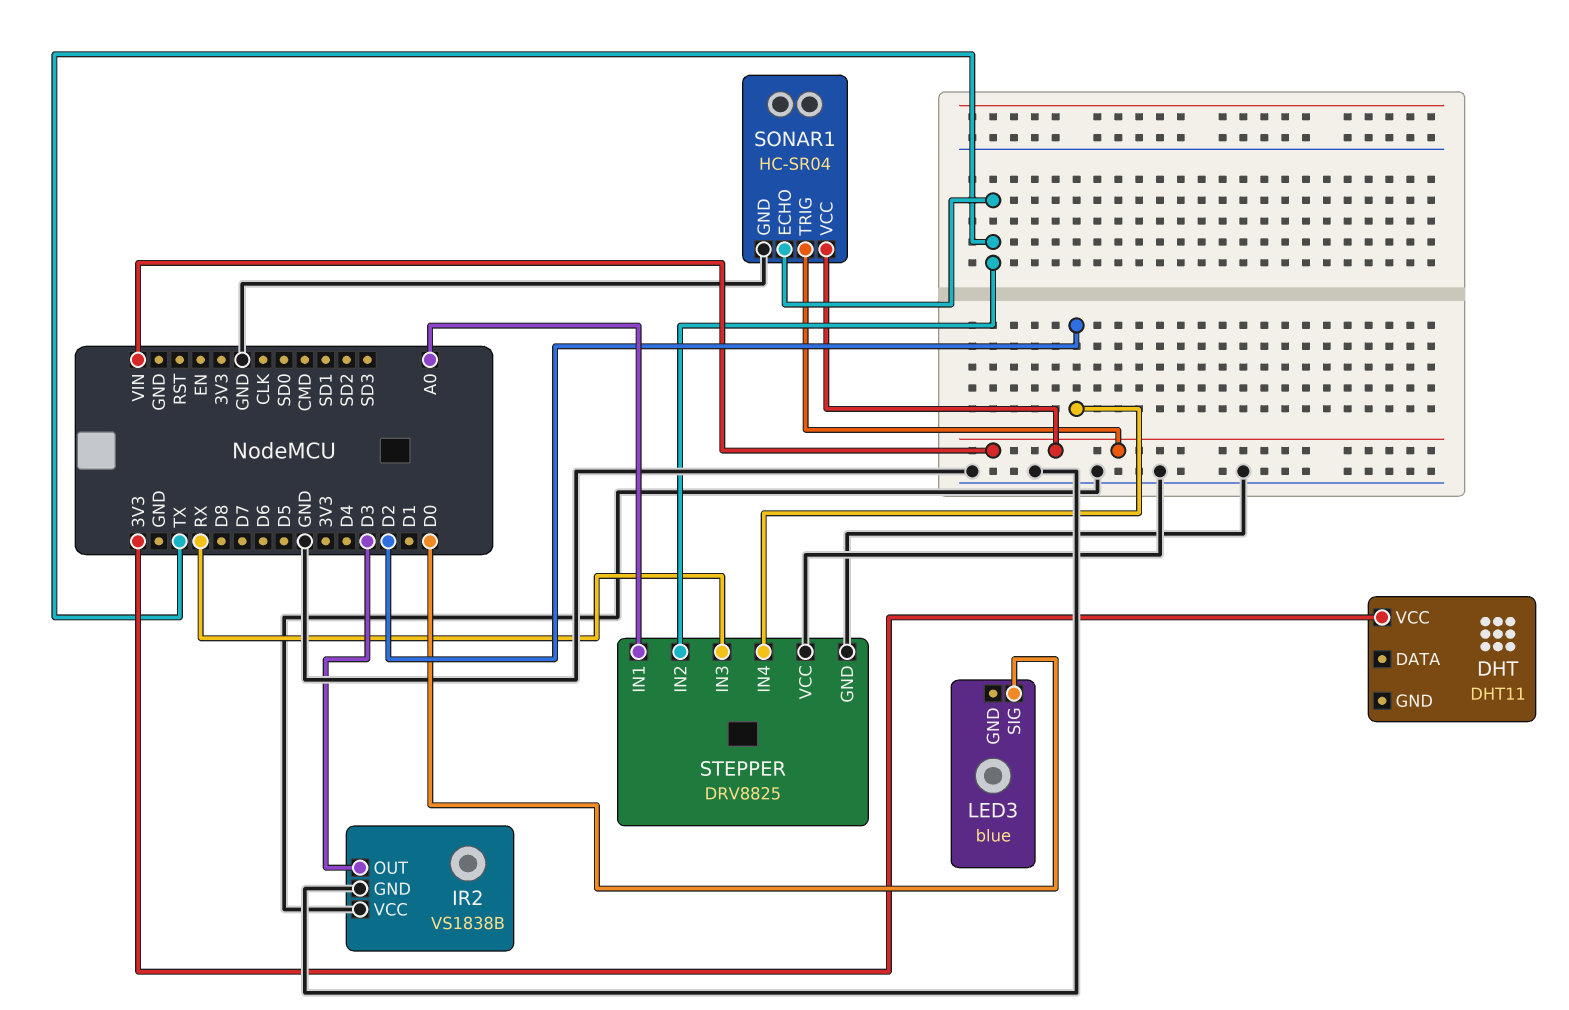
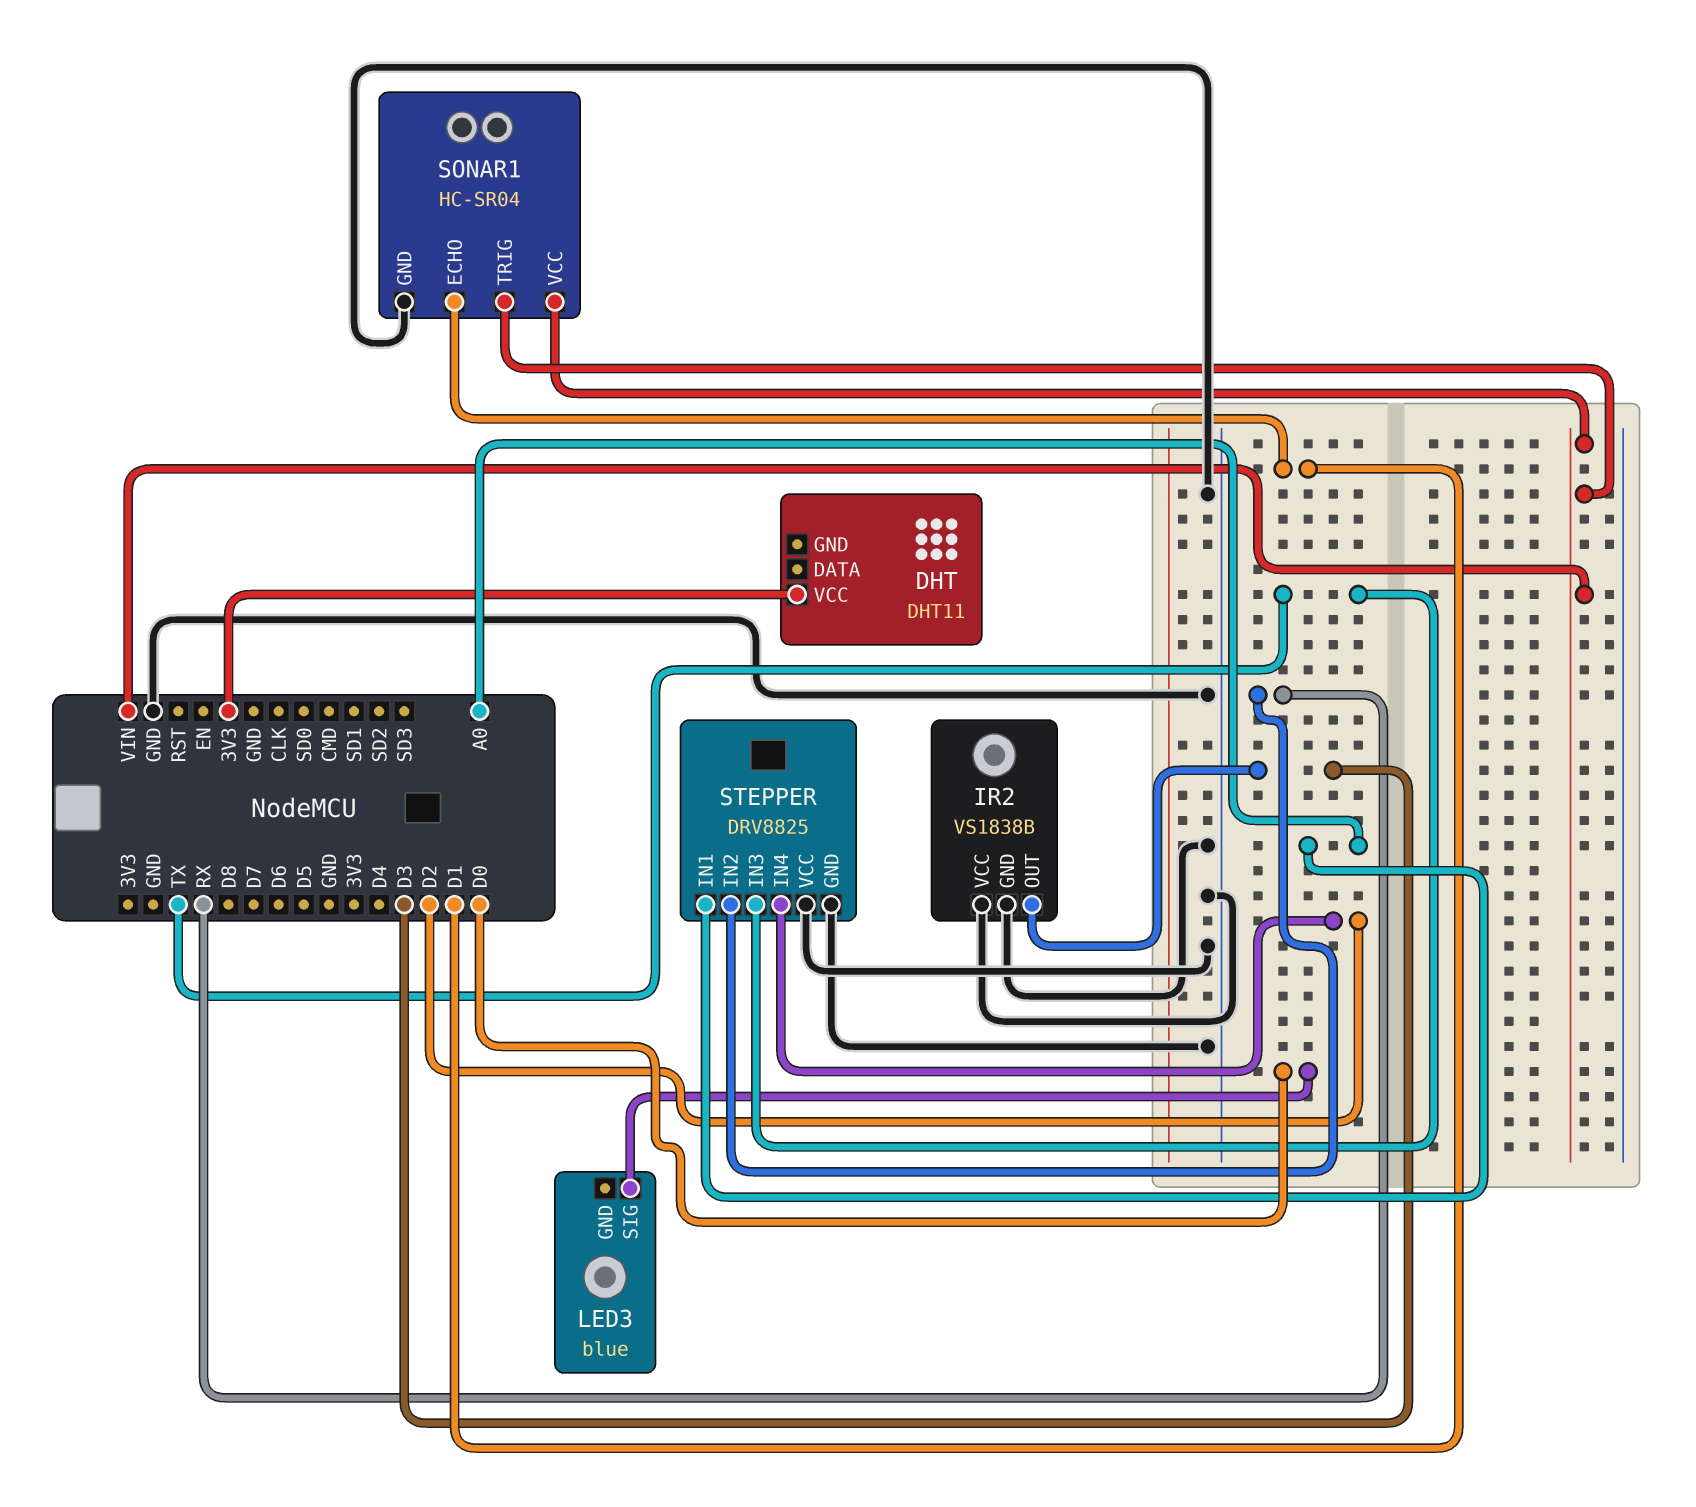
SONAR1 pin ECHO: TX -> D1
STEPPER pin IN2: TX -> RX
STEPPER pin IN3: RX -> TX

